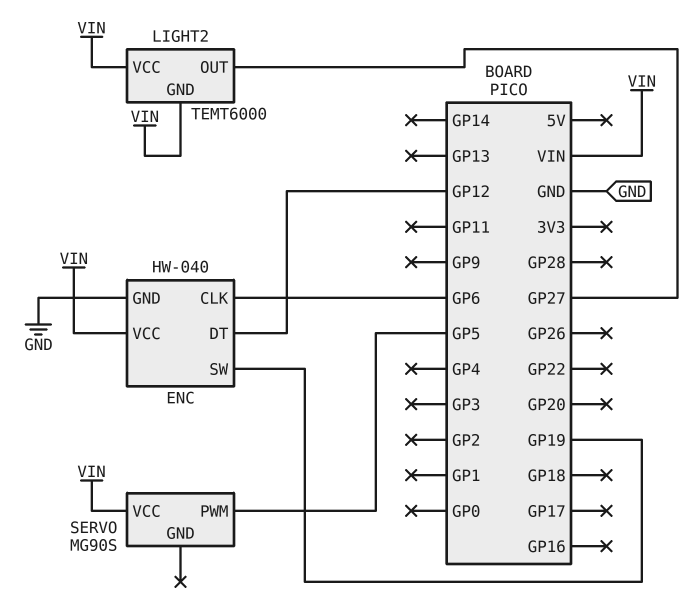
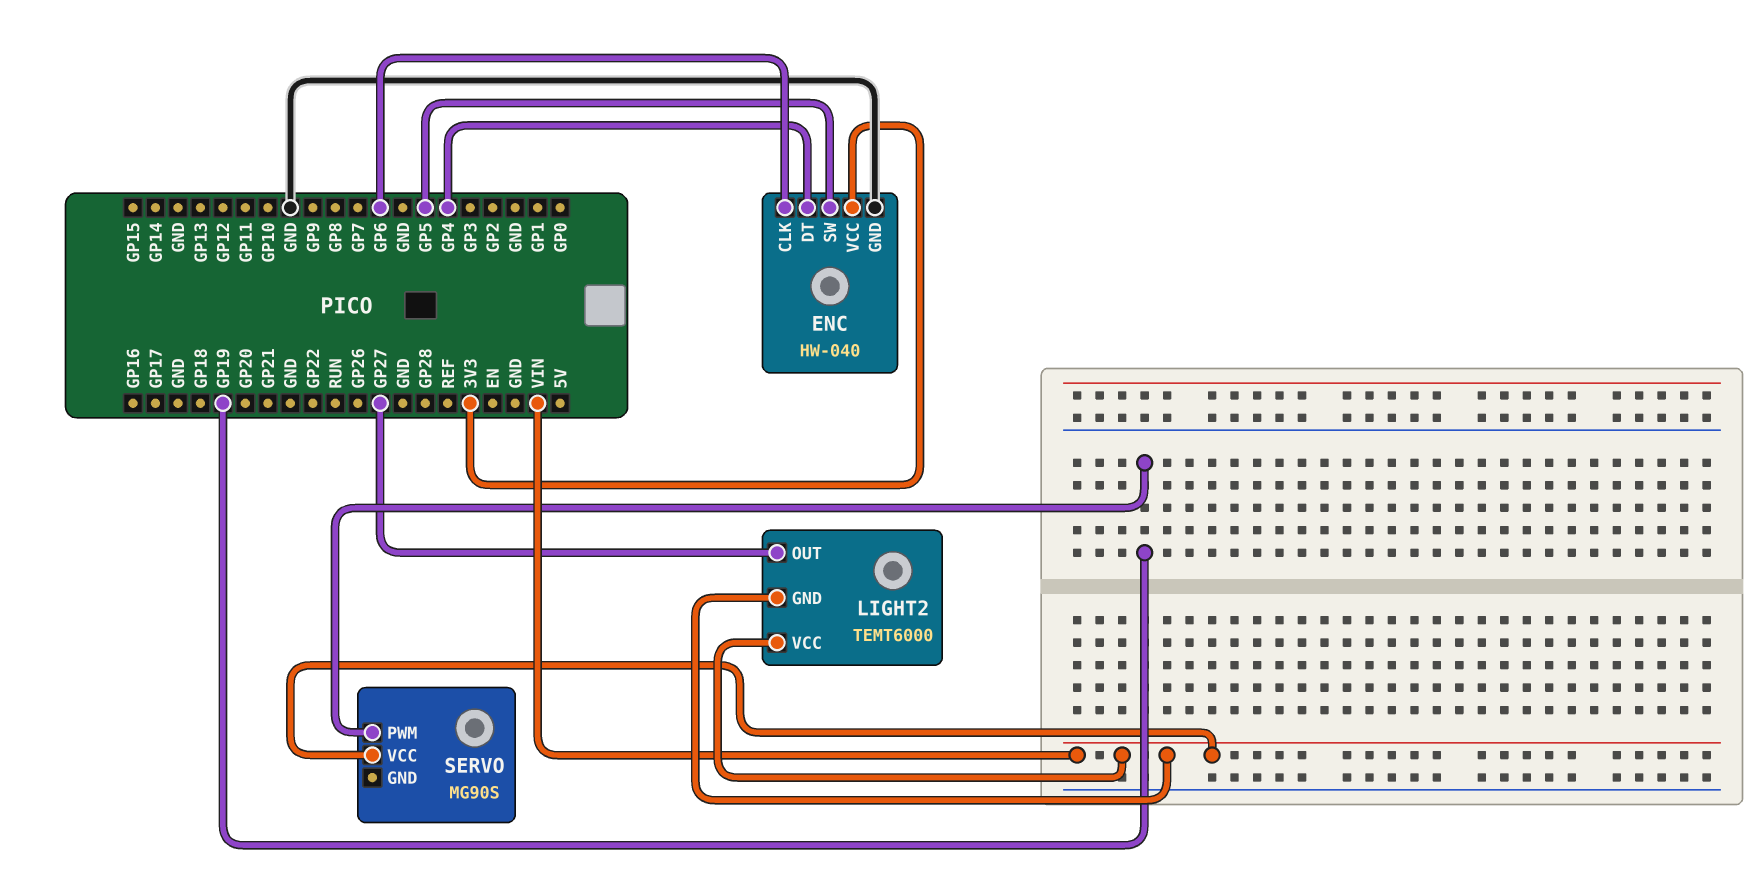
ENC pin DT: GP12 -> GP4
ENC pin SW: GP19 -> GP5
ENC pin VCC: VIN -> 3V3
SERVO pin PWM: GP5 -> GP19

